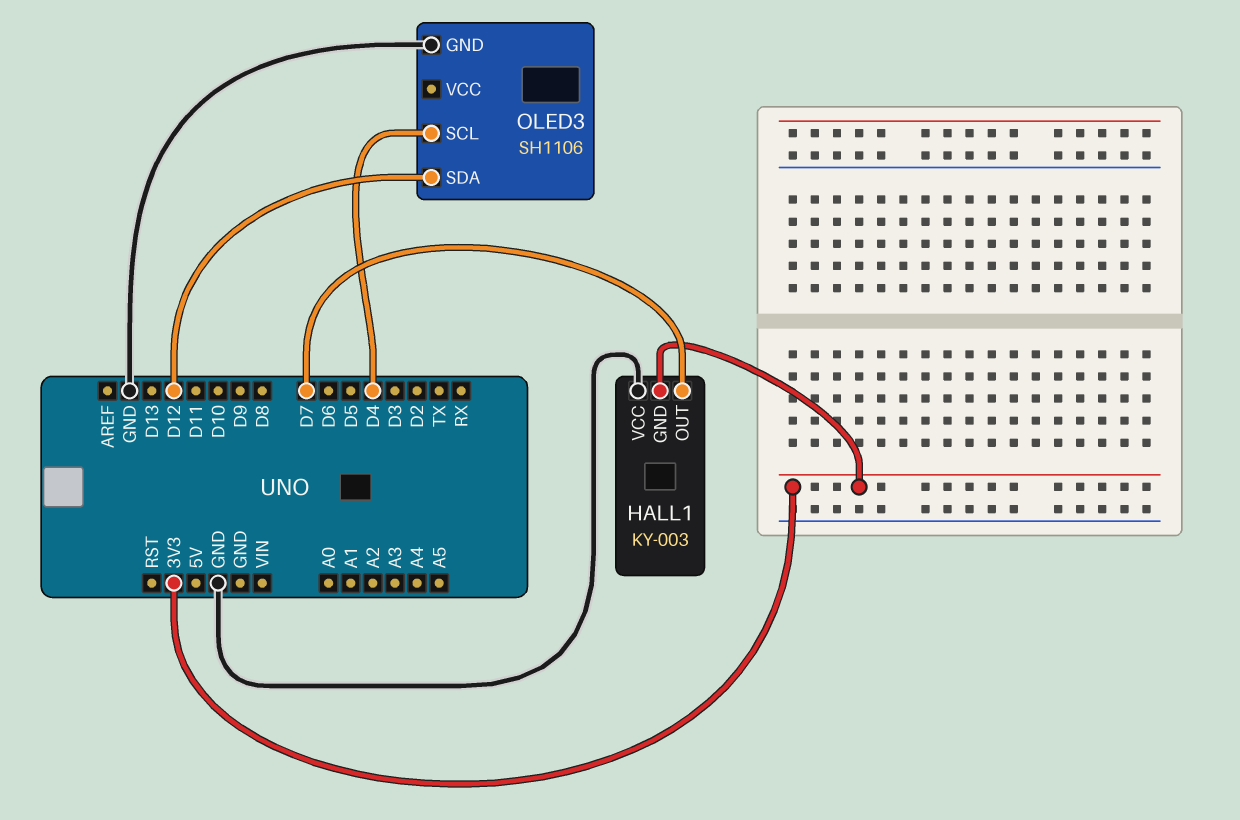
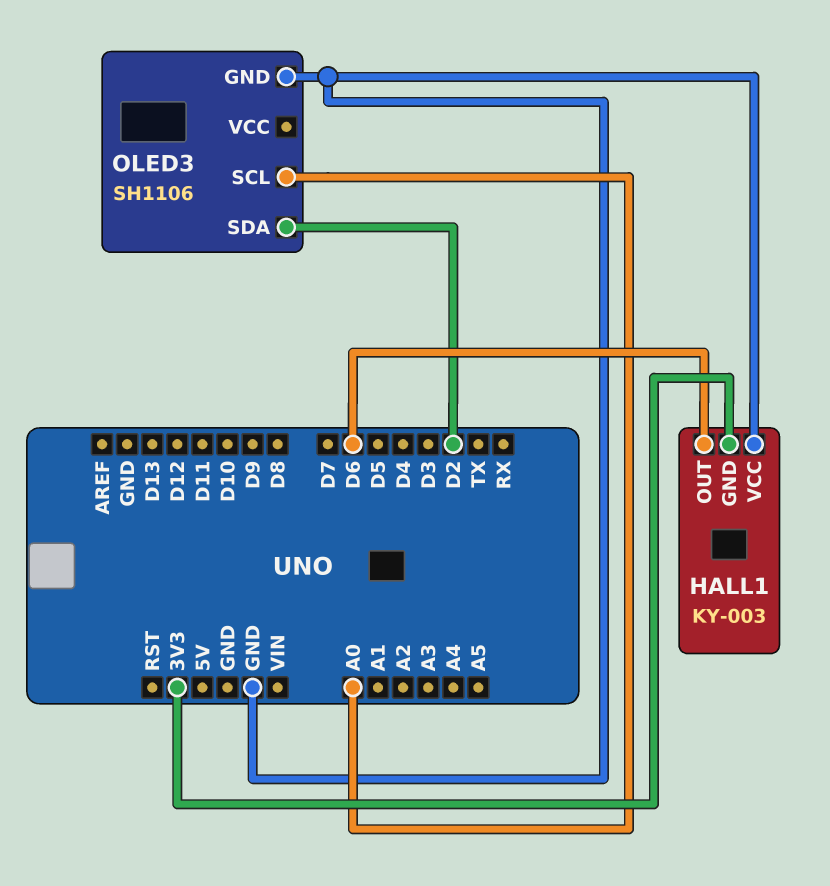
HALL1 pin OUT: D7 -> D6
OLED3 pin SCL: D4 -> A0
OLED3 pin SDA: D12 -> D2

